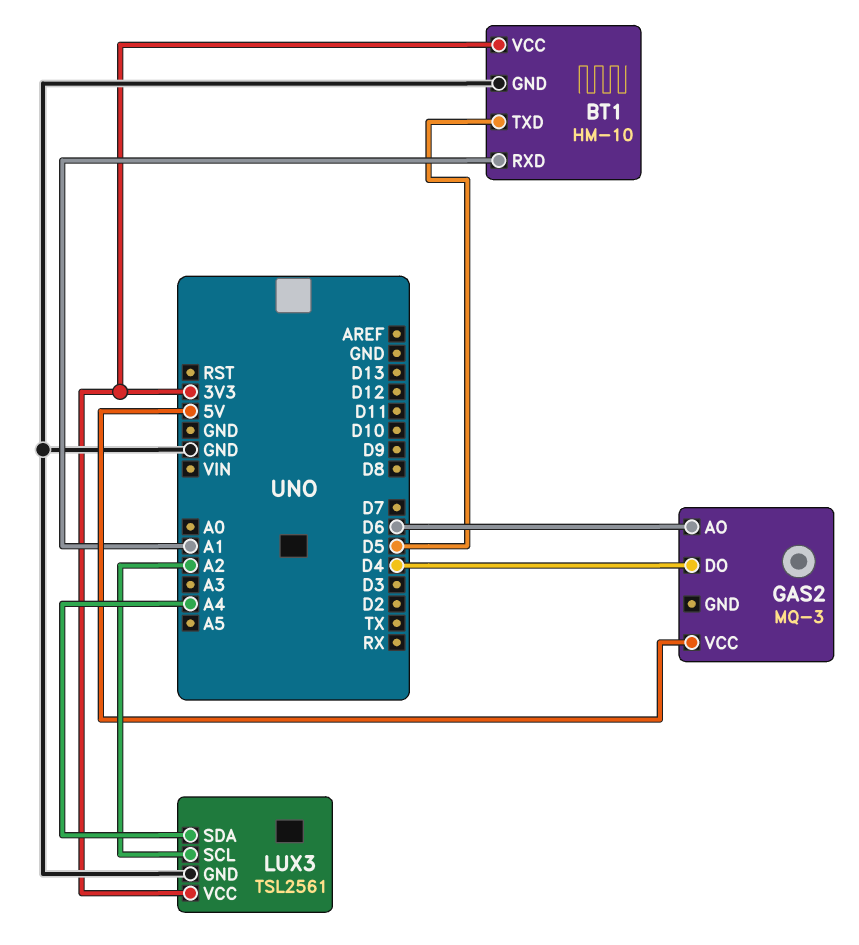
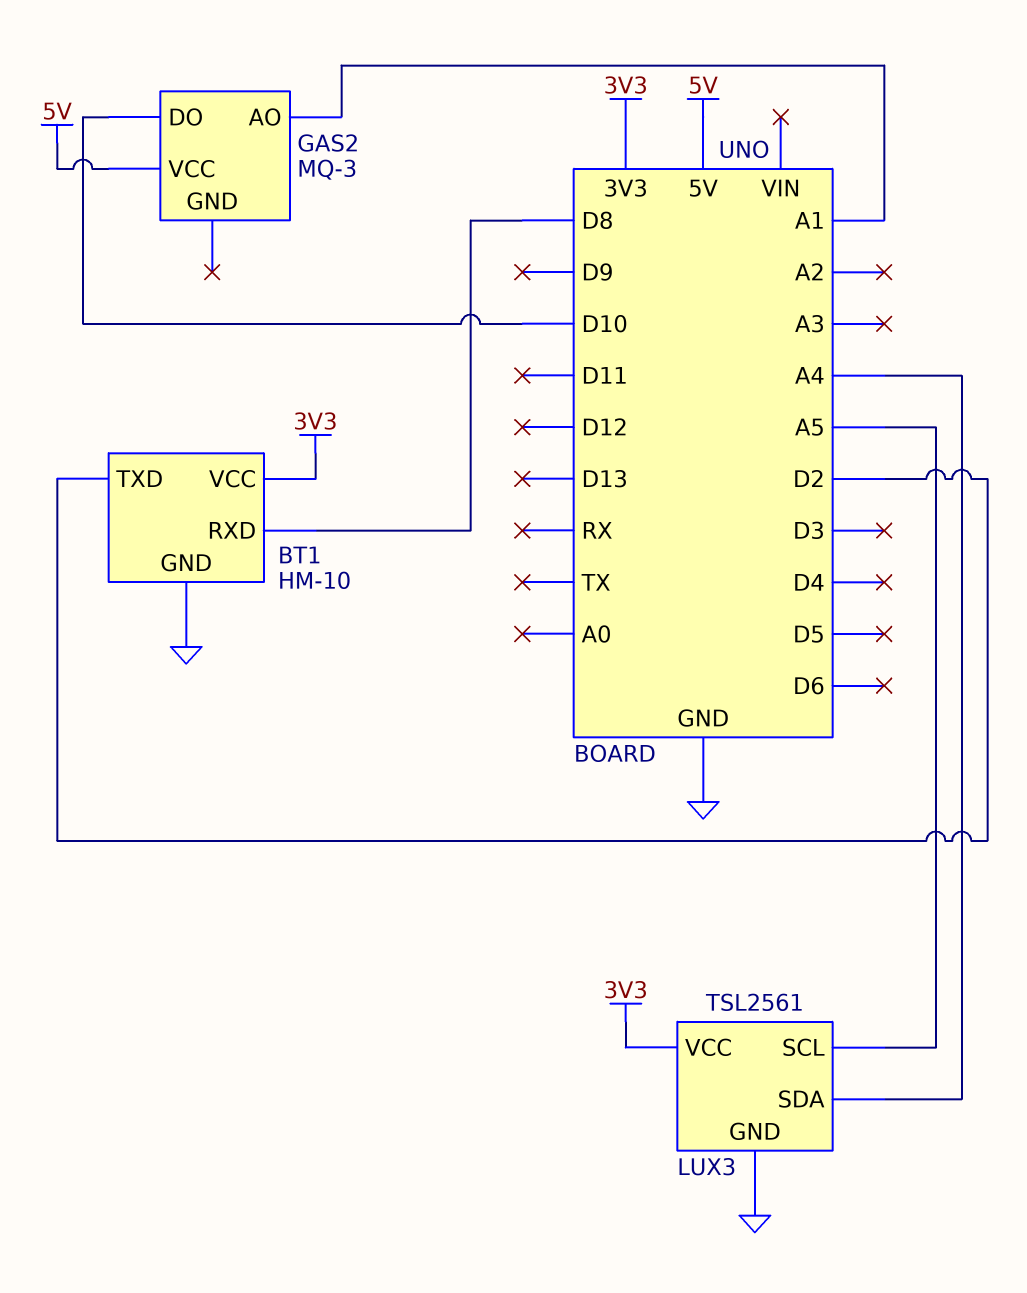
BT1 pin RXD: A1 -> D8
BT1 pin TXD: D5 -> D2
GAS2 pin AO: D6 -> A1
GAS2 pin DO: D4 -> D10
LUX3 pin SCL: A2 -> A5

